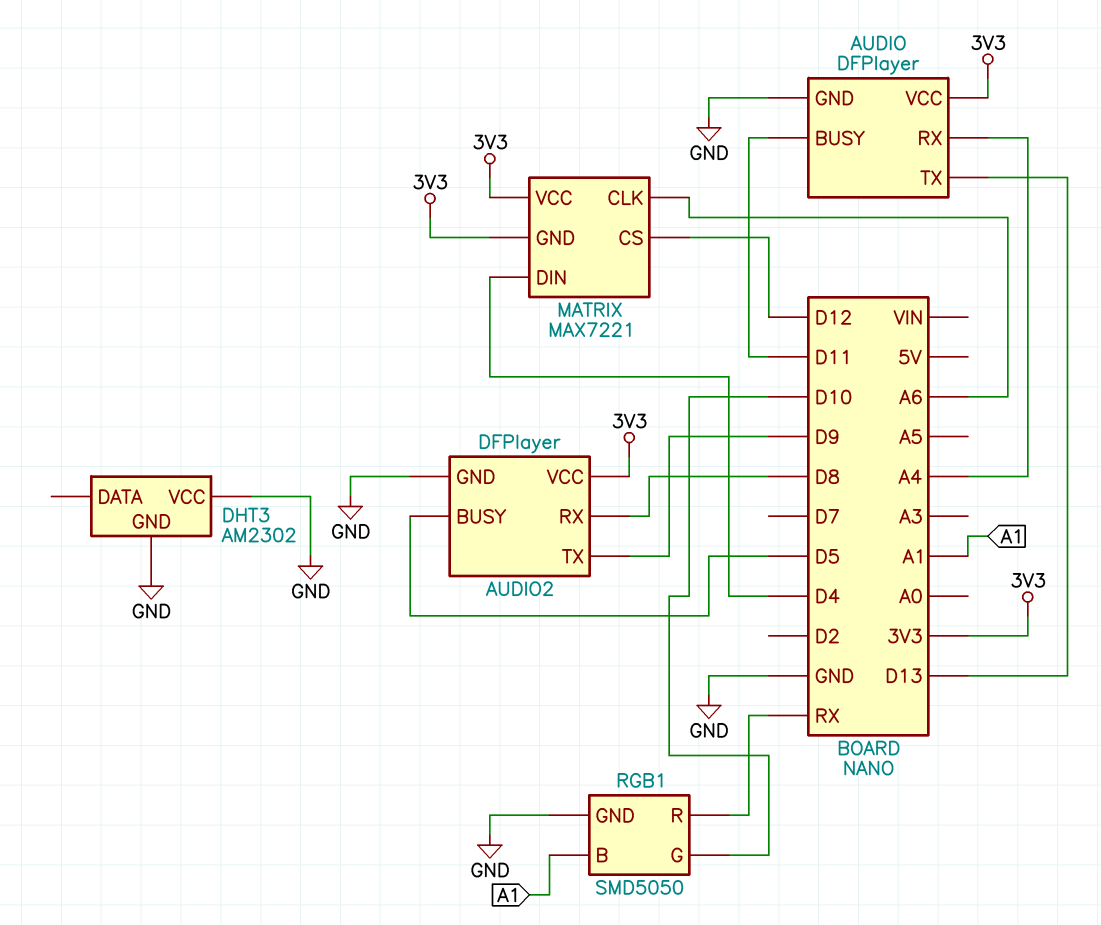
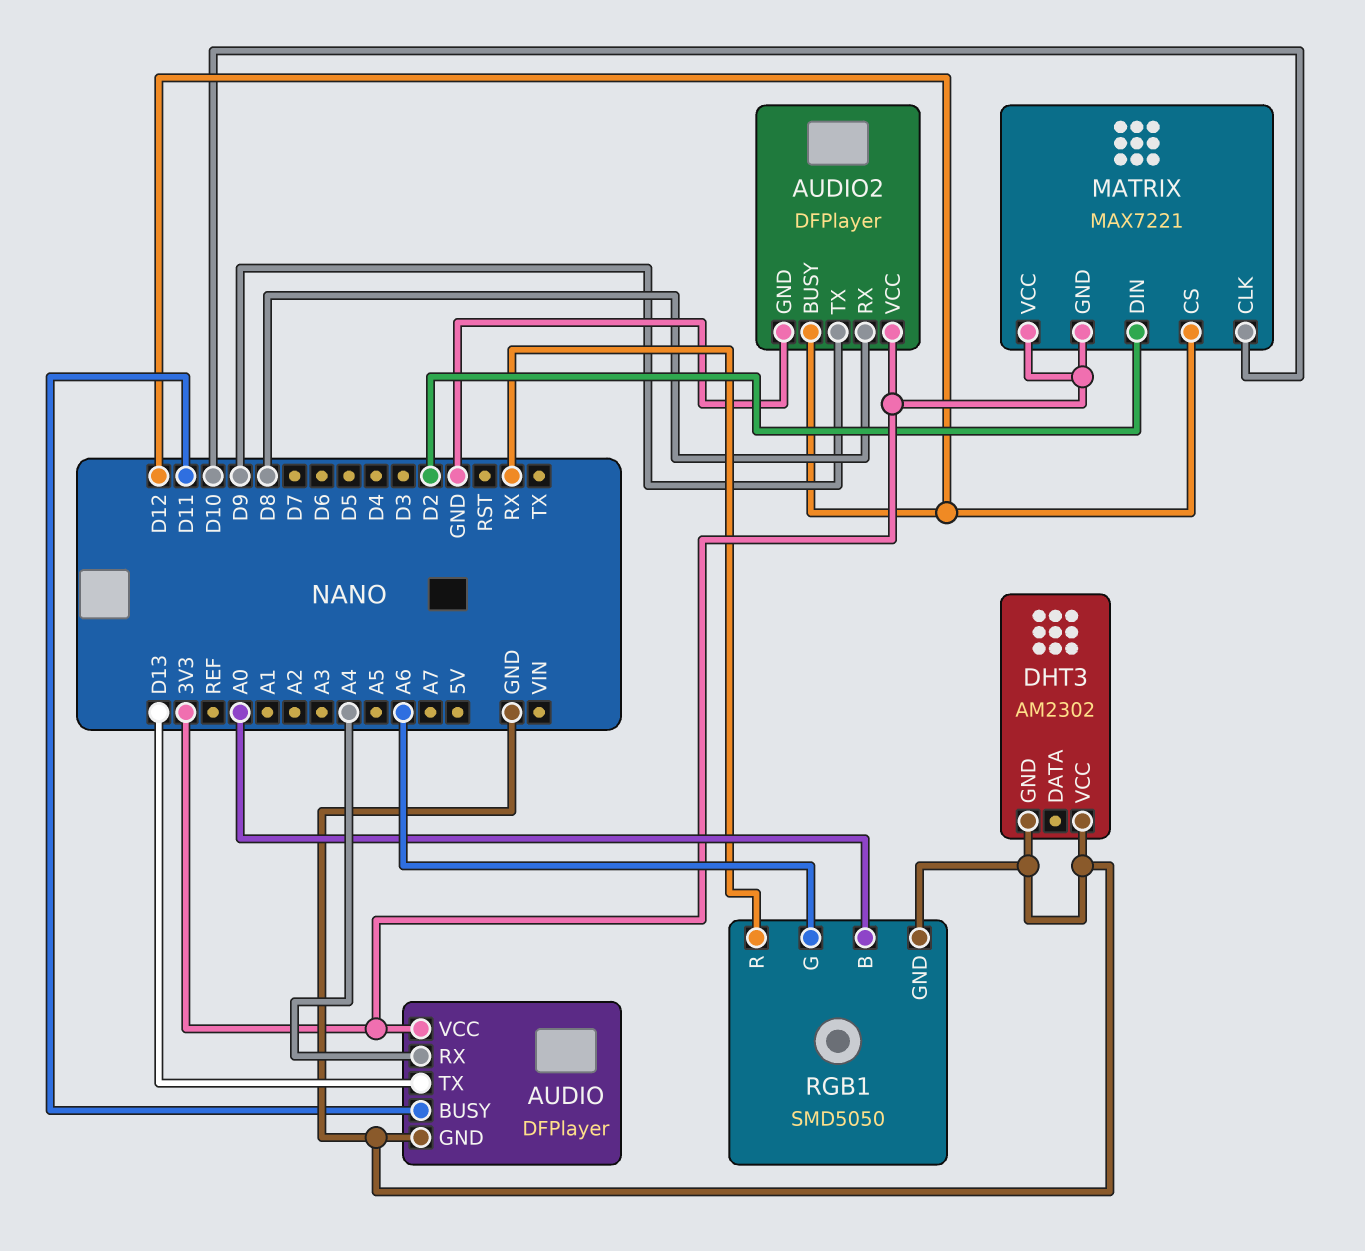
AUDIO2 pin BUSY: D5 -> D12
MATRIX pin CLK: A6 -> D10
MATRIX pin DIN: D4 -> D2
RGB1 pin B: A1 -> A0
RGB1 pin G: D10 -> A6

